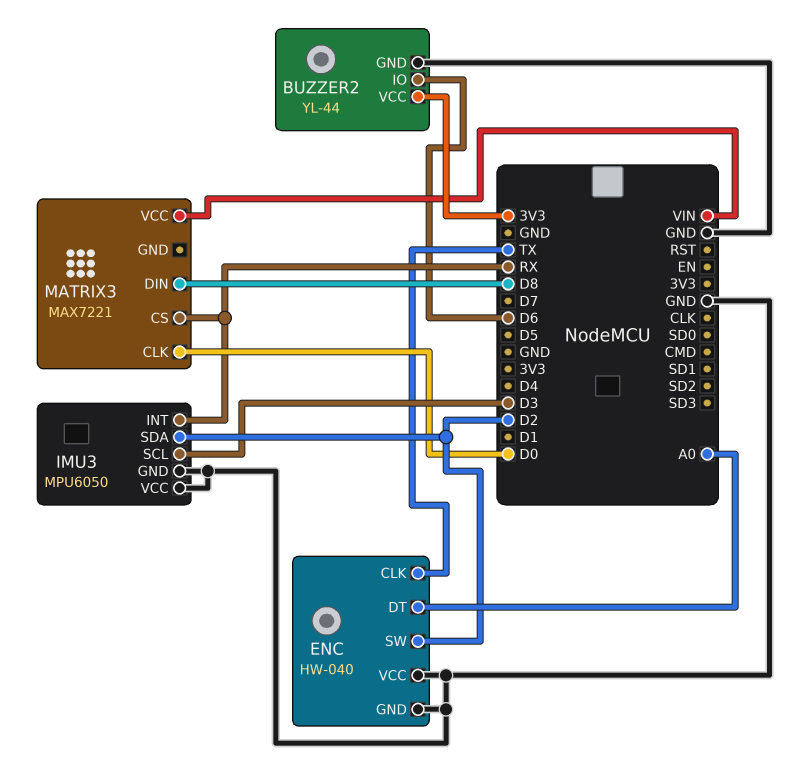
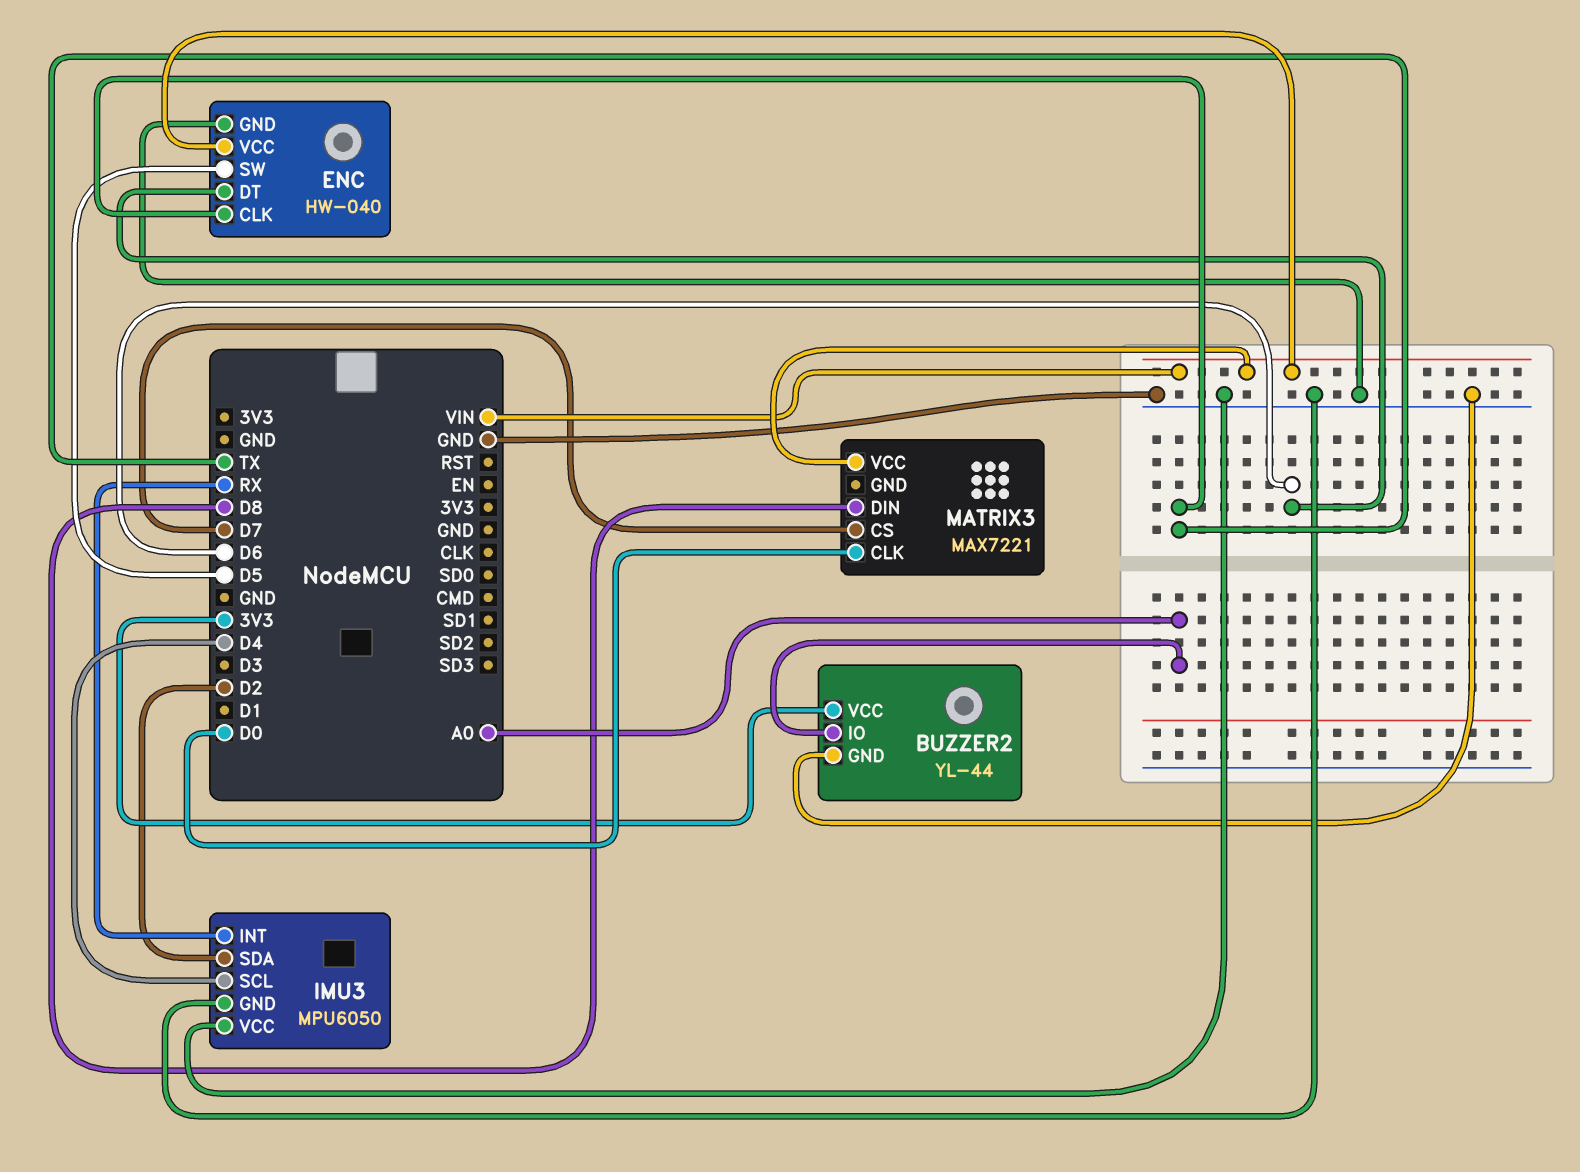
BUZZER2 pin IO: D6 -> A0
ENC pin DT: A0 -> D6
ENC pin SW: D2 -> D5
ENC pin VCC: GND -> VIN
IMU3 pin SCL: D3 -> D4
MATRIX3 pin CS: RX -> D7

